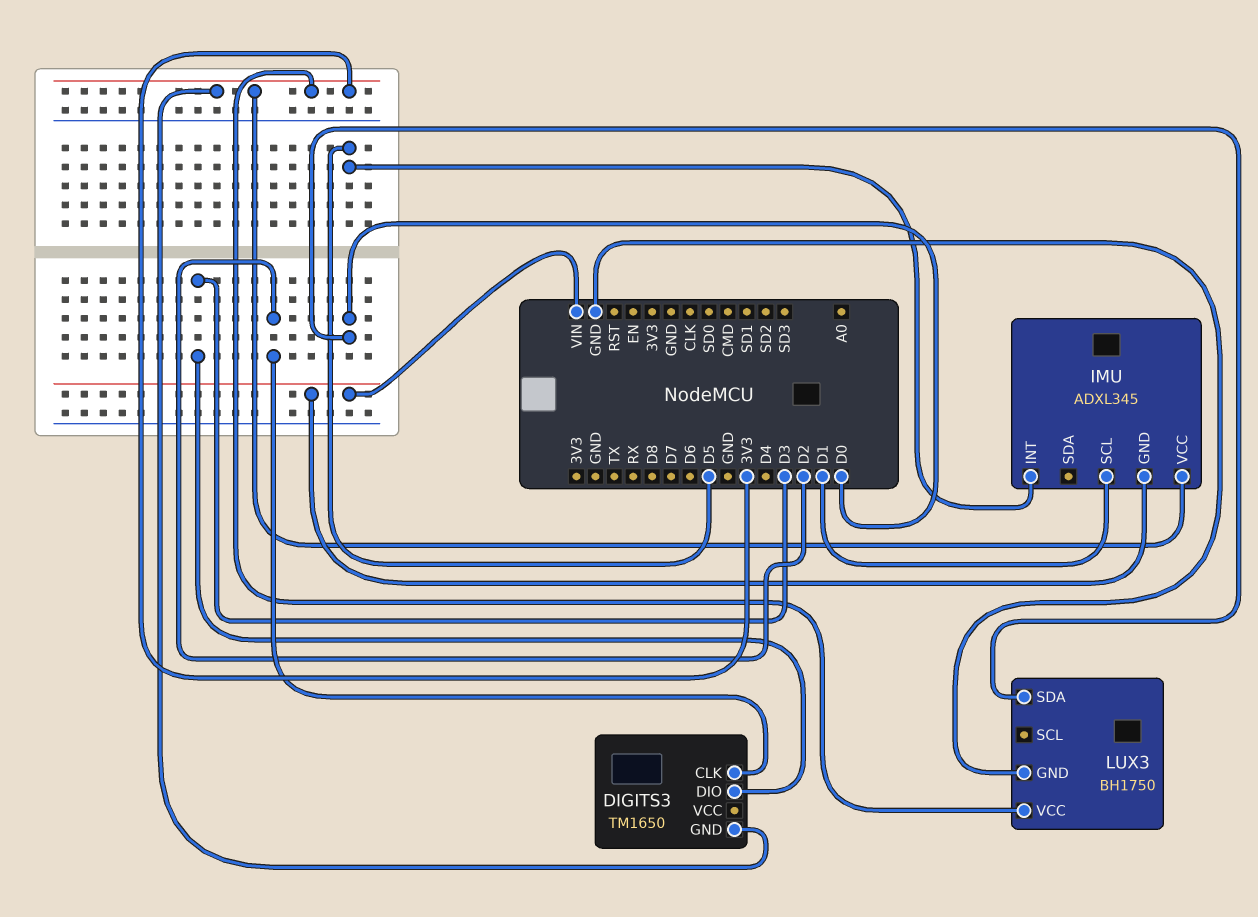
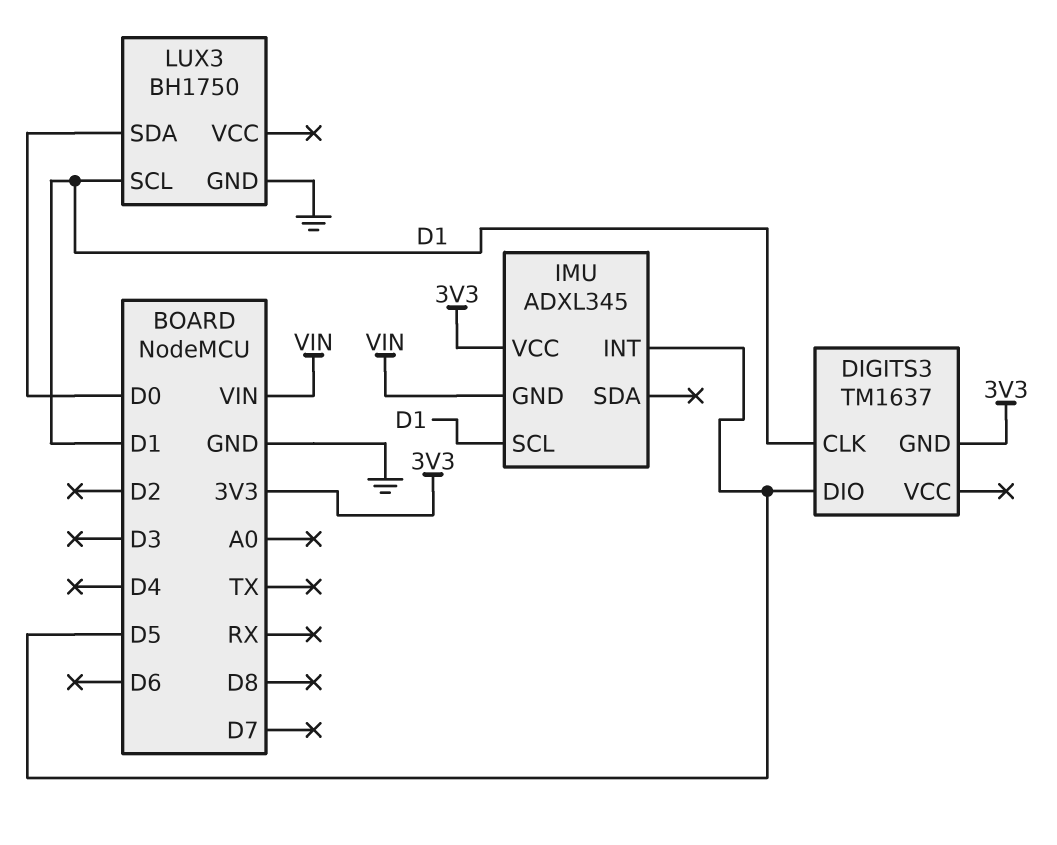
DIGITS3: TM1650 -> TM1637
DIGITS3 pin CLK: D2 -> D1
DIGITS3 pin DIO: D3 -> D5
LUX3 pin SCL: none -> D1
LUX3 pin VCC: 3V3 -> none

